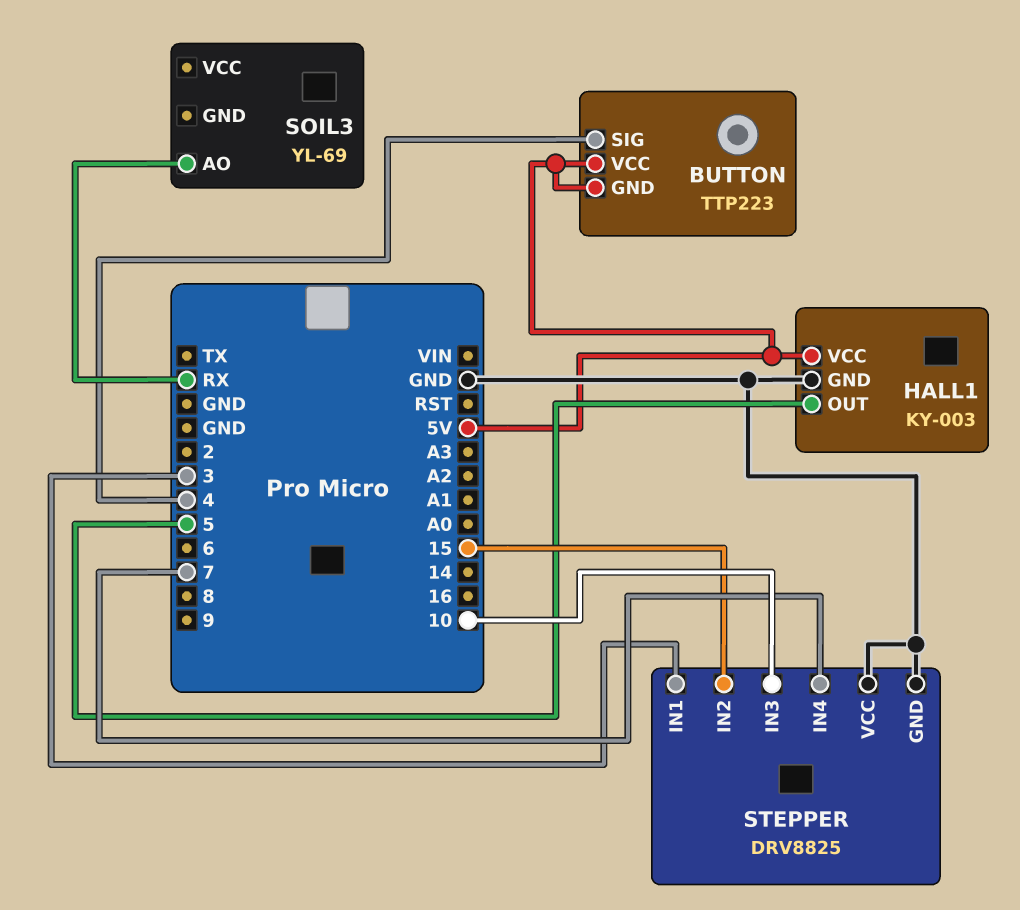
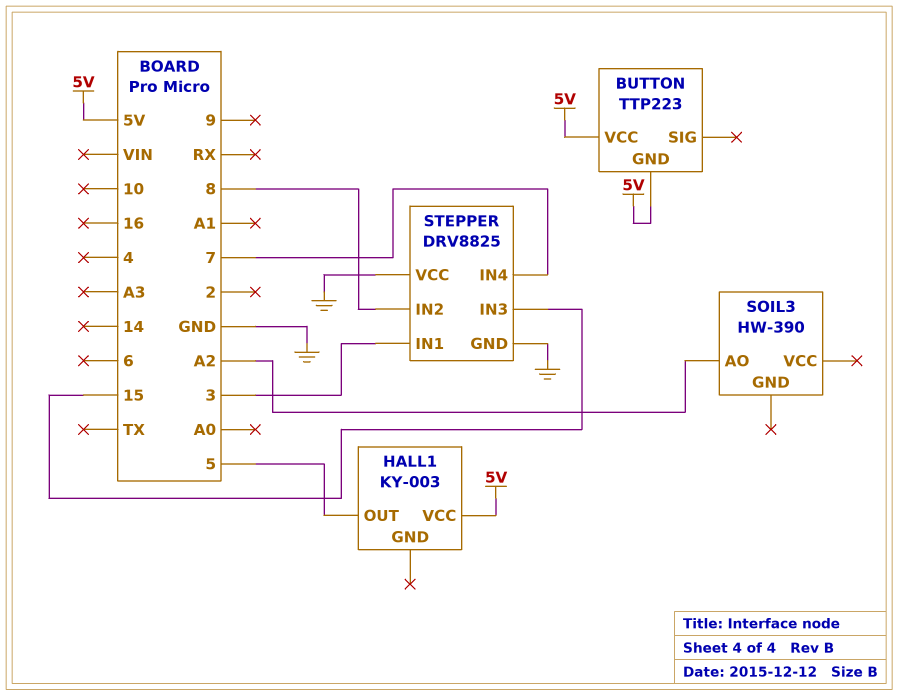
BUTTON pin SIG: 4 -> none
HALL1 pin GND: GND -> none
SOIL3: YL-69 -> HW-390
SOIL3 pin AO: RX -> A2
STEPPER pin IN2: 15 -> 8
STEPPER pin IN3: 10 -> 15

